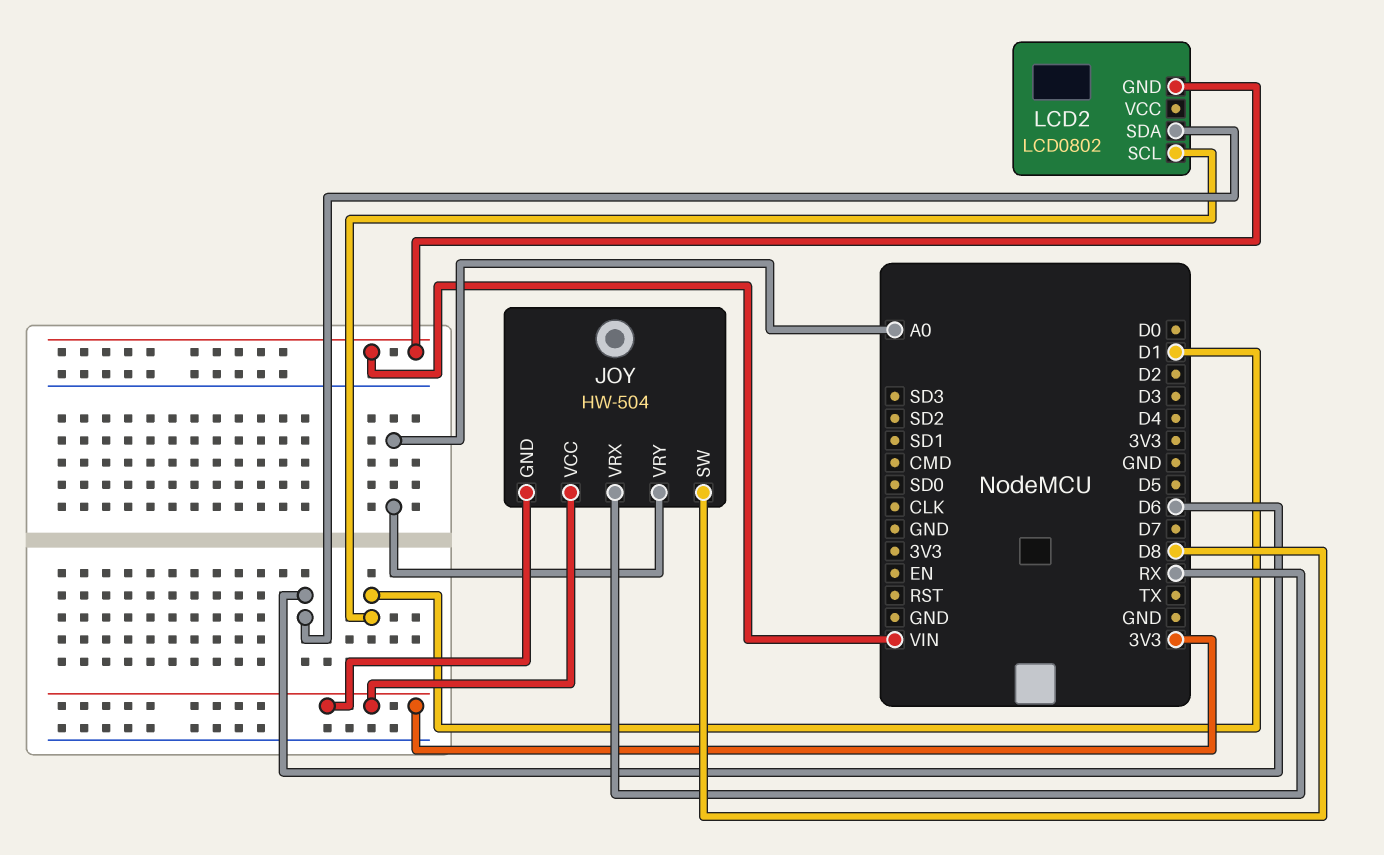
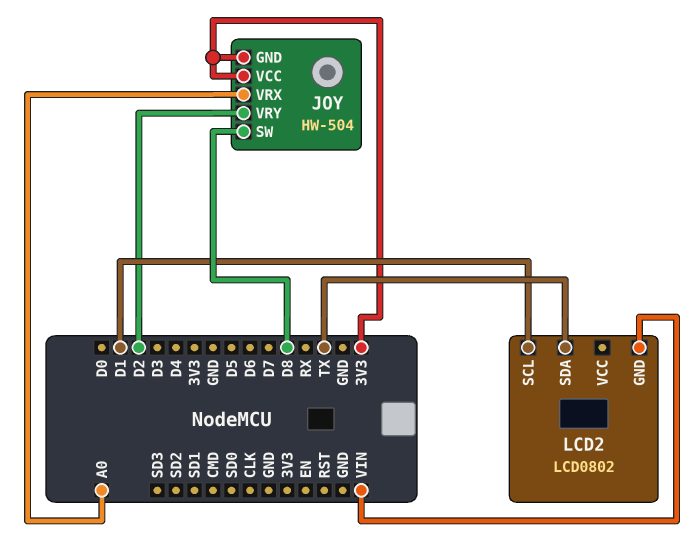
JOY pin VRX: RX -> A0
JOY pin VRY: A0 -> D2
LCD2 pin SDA: D6 -> TX

